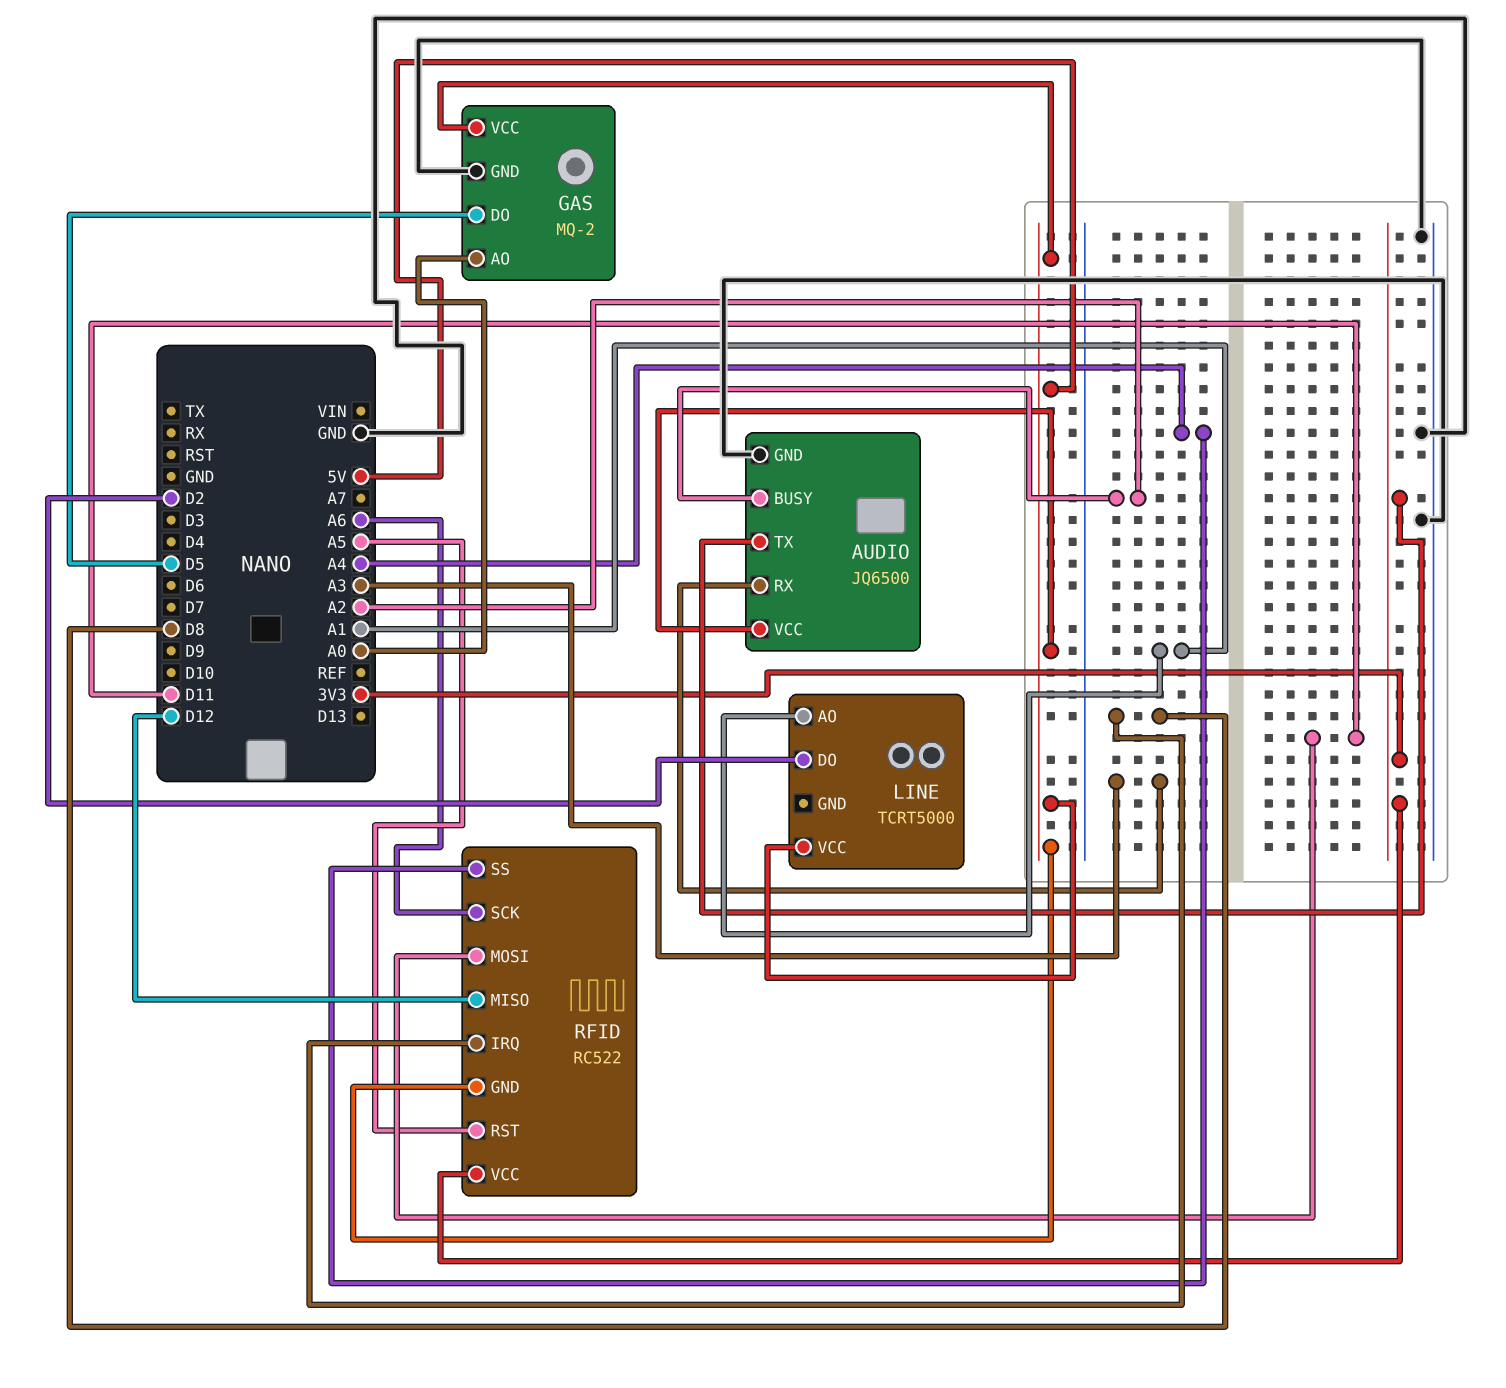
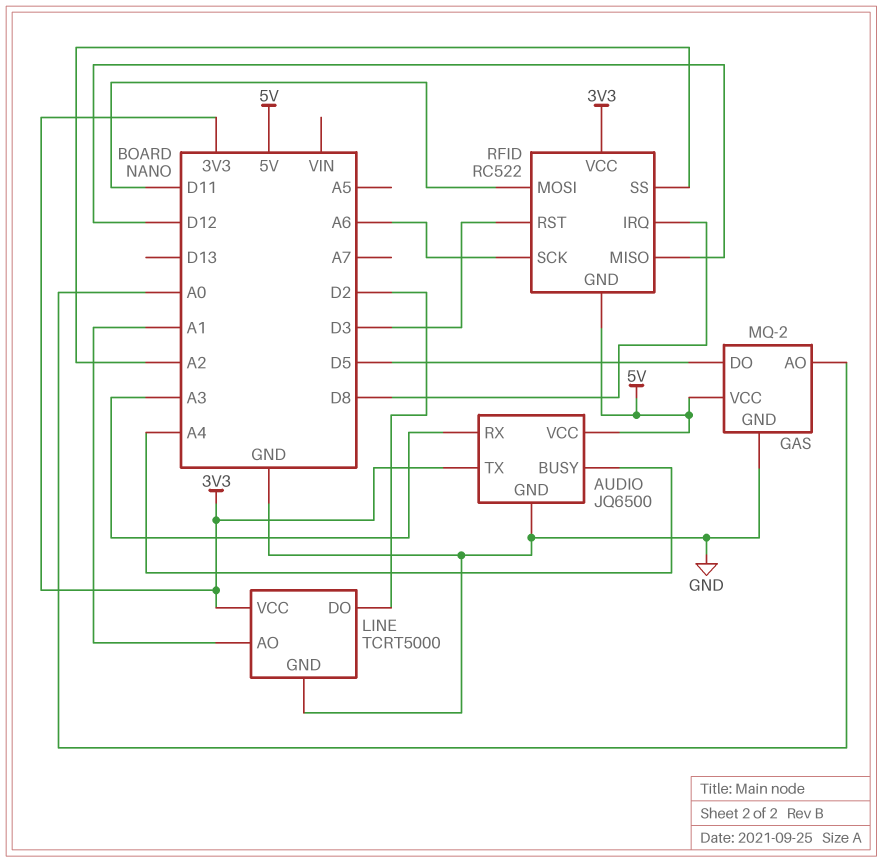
AUDIO pin BUSY: A2 -> A4
LINE pin GND: none -> GND
LINE pin VCC: 5V -> 3V3
RFID pin RST: A5 -> D3
RFID pin SS: A4 -> A2

